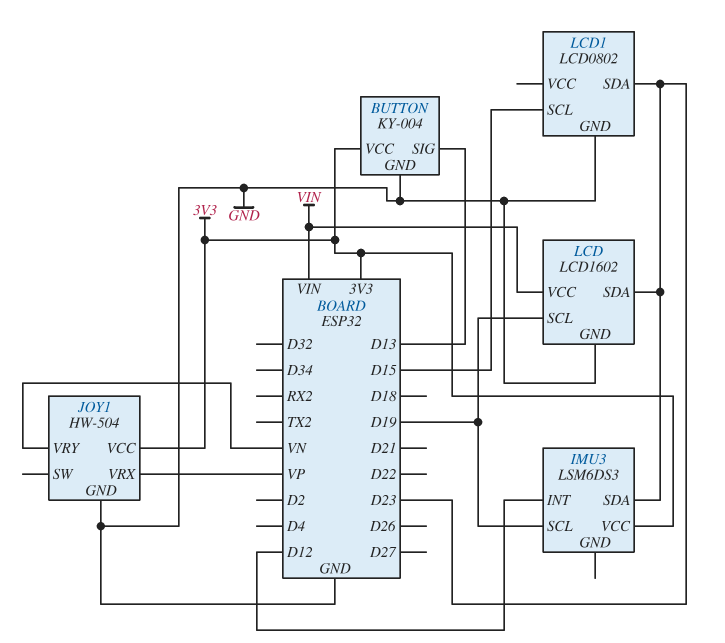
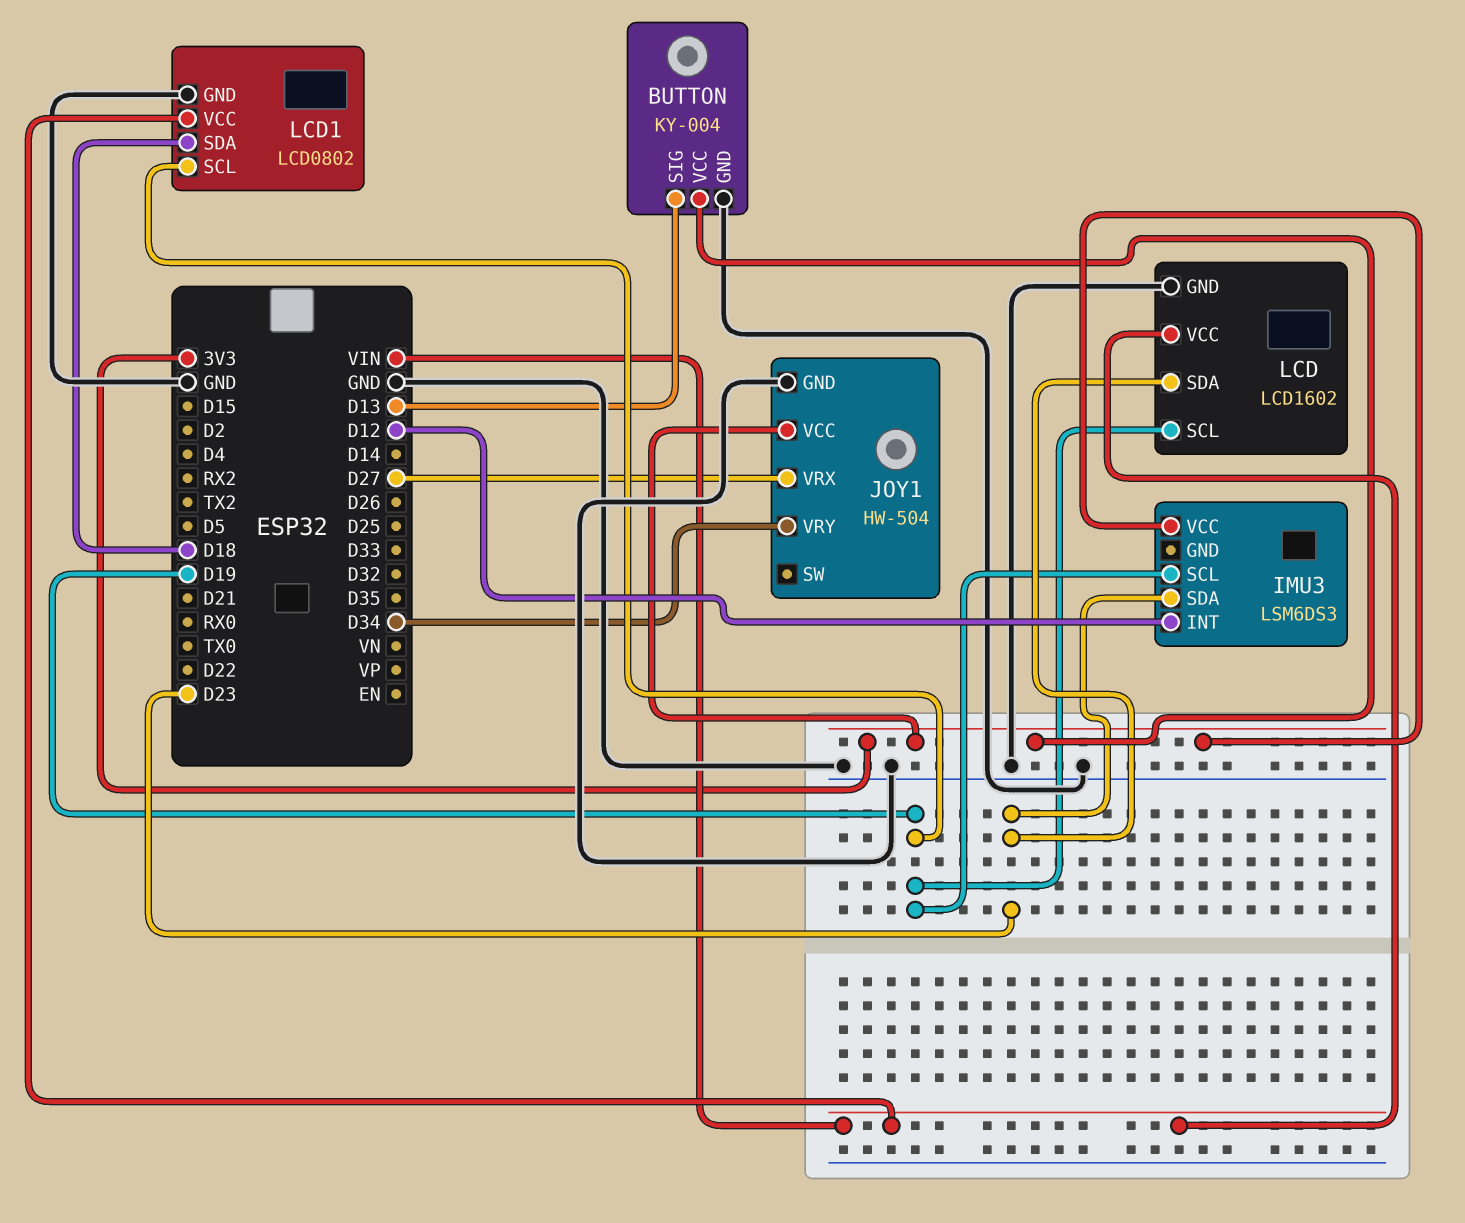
JOY1 pin VRX: VP -> D27
JOY1 pin VRY: VN -> D34
LCD1 pin SCL: D15 -> D19
LCD1 pin SDA: D23 -> D18
LCD1 pin VCC: none -> VIN

